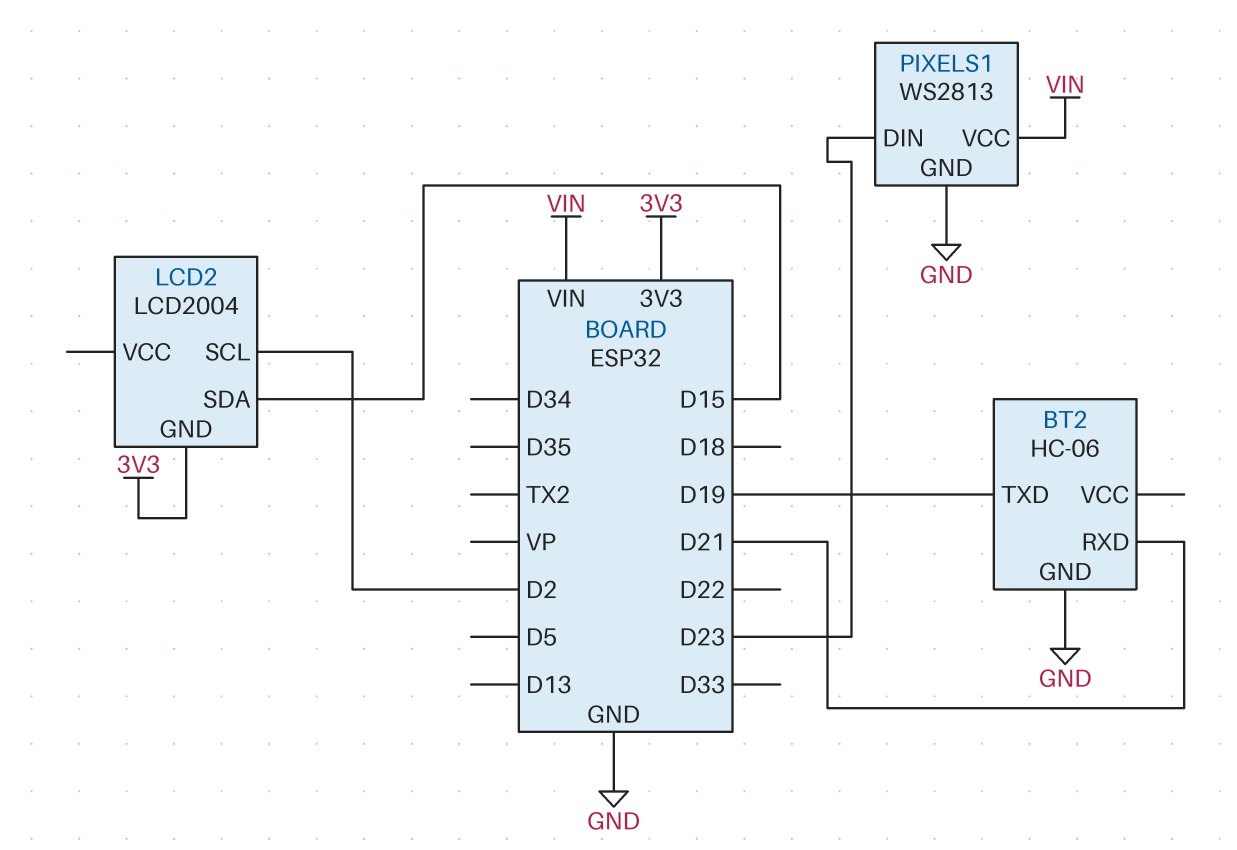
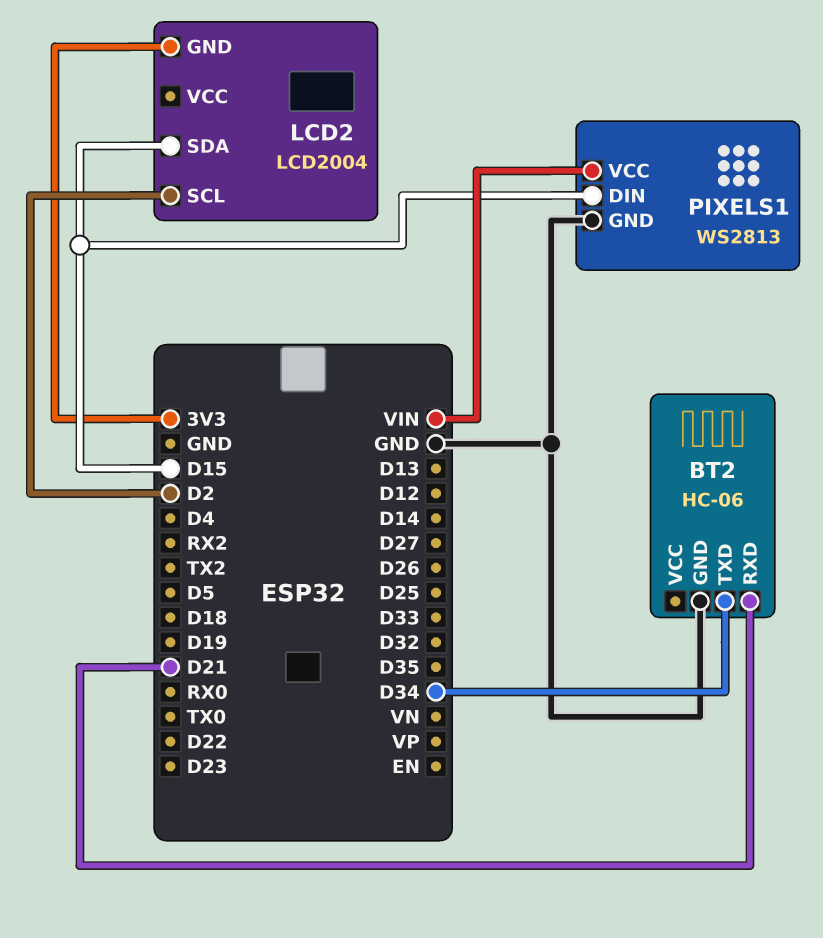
BT2 pin TXD: D19 -> D34
PIXELS1 pin DIN: D23 -> D15

